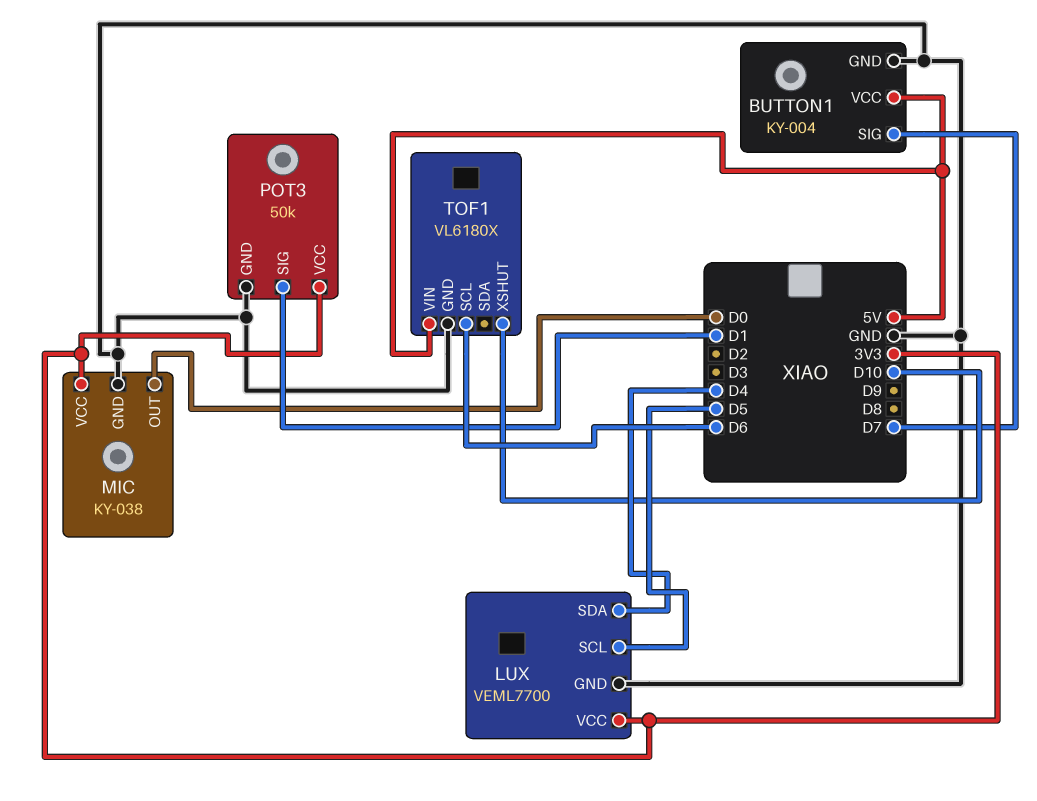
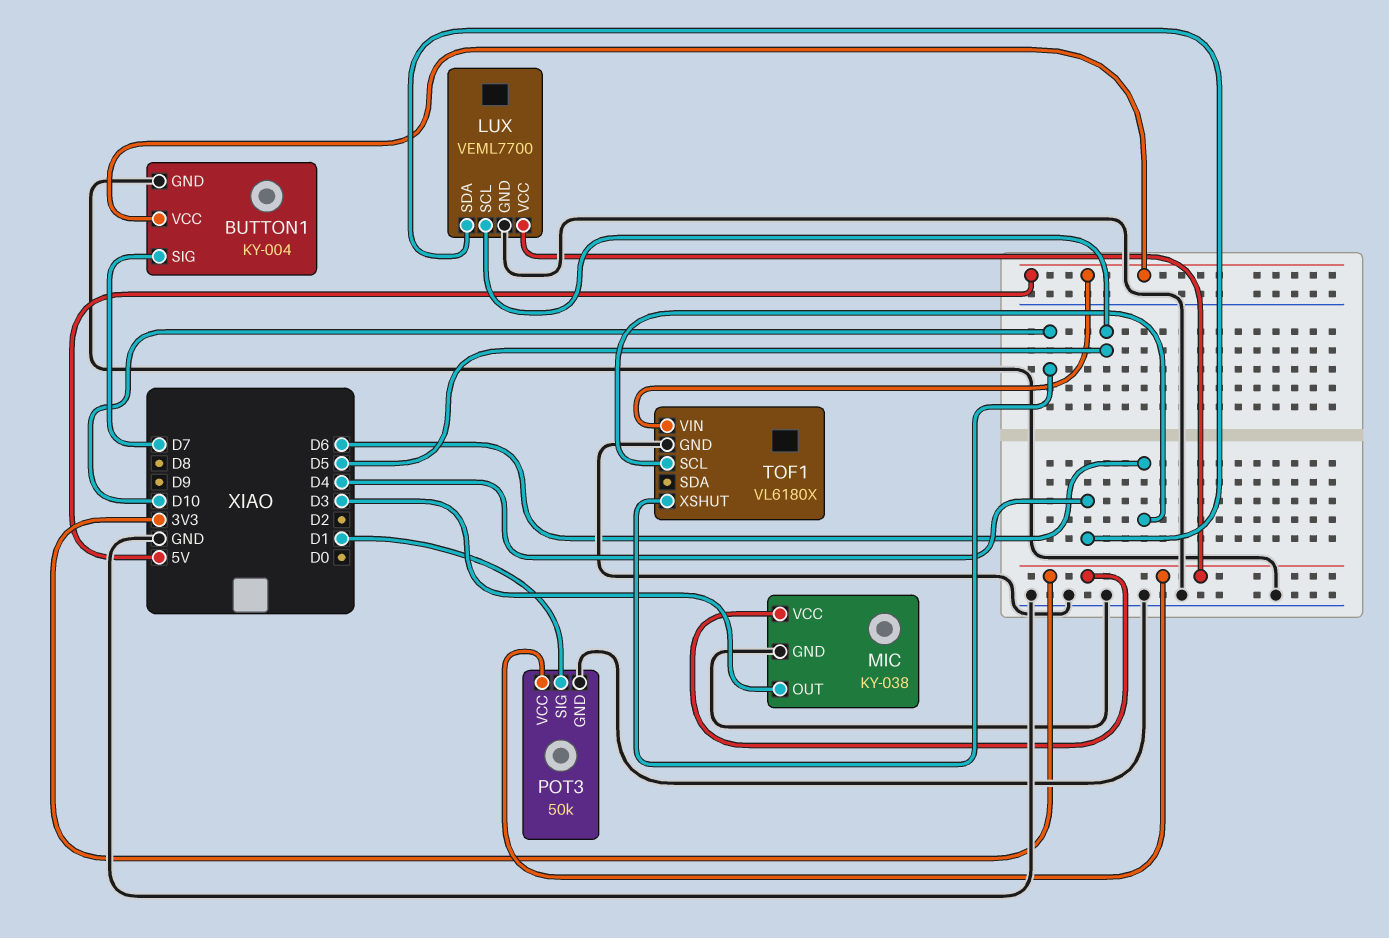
MIC pin OUT: D0 -> D3

